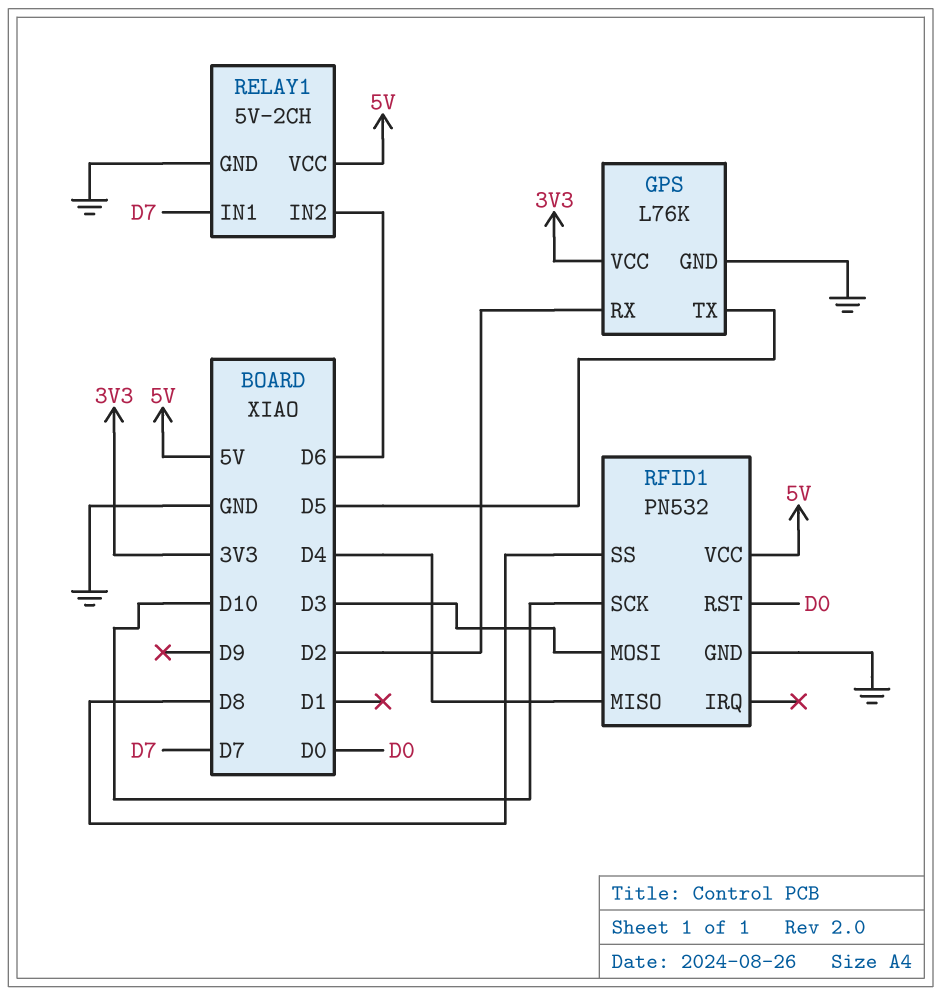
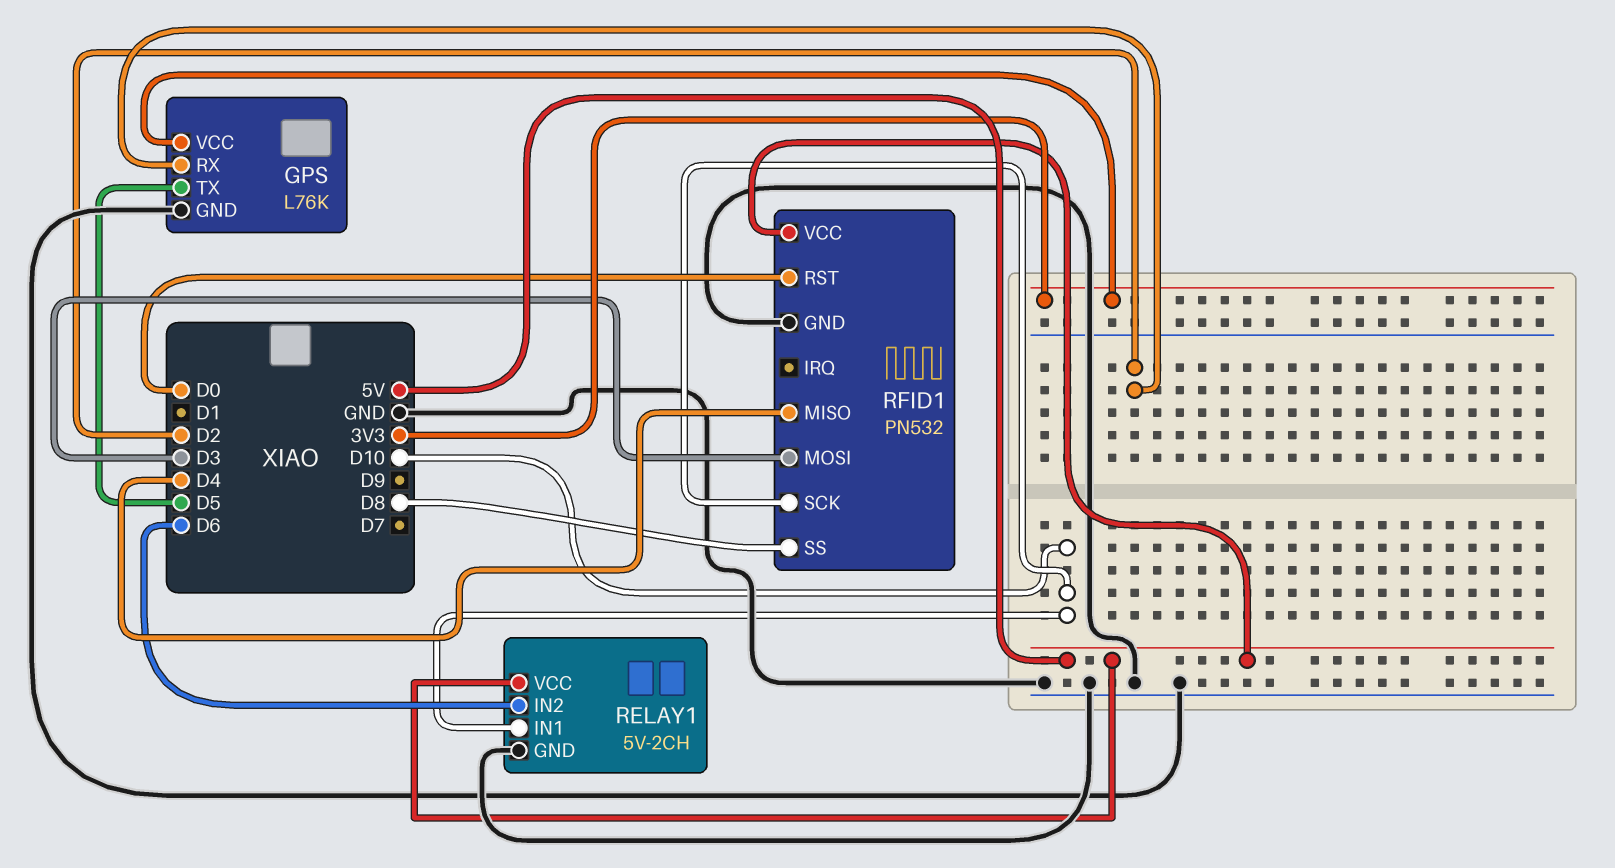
RELAY1 pin IN1: D7 -> D10

